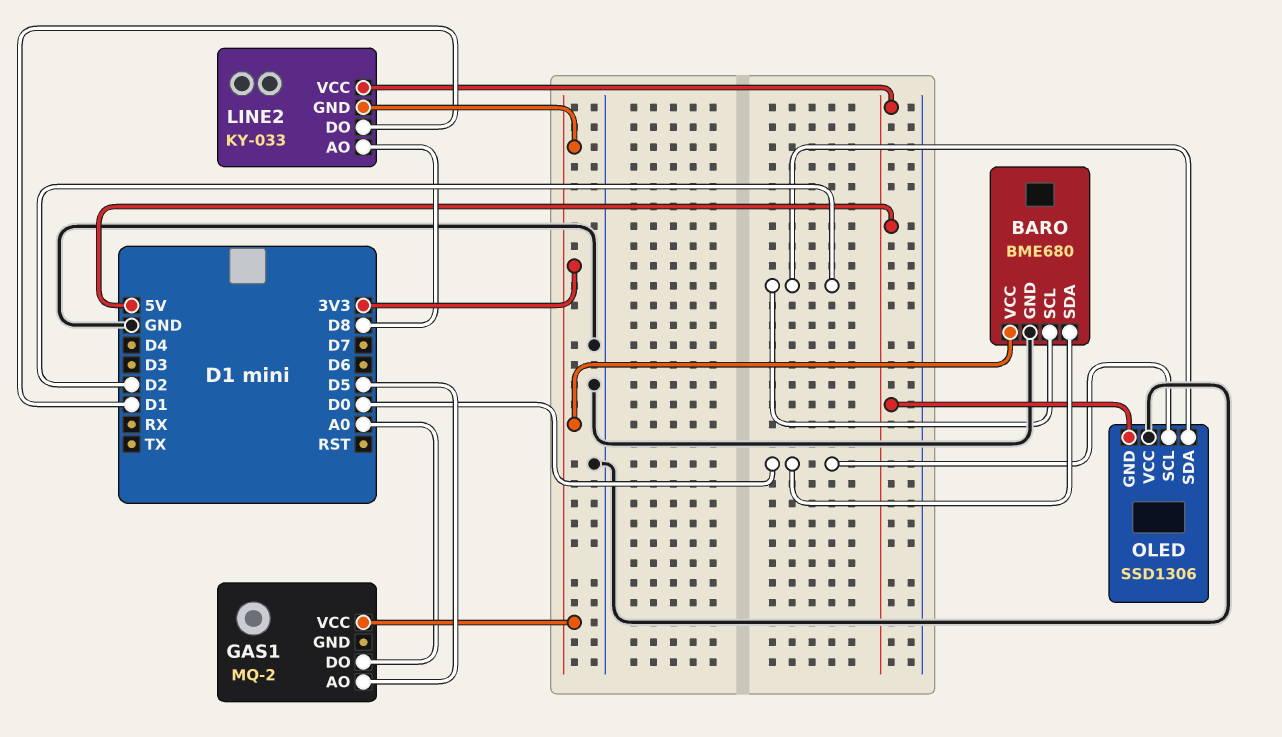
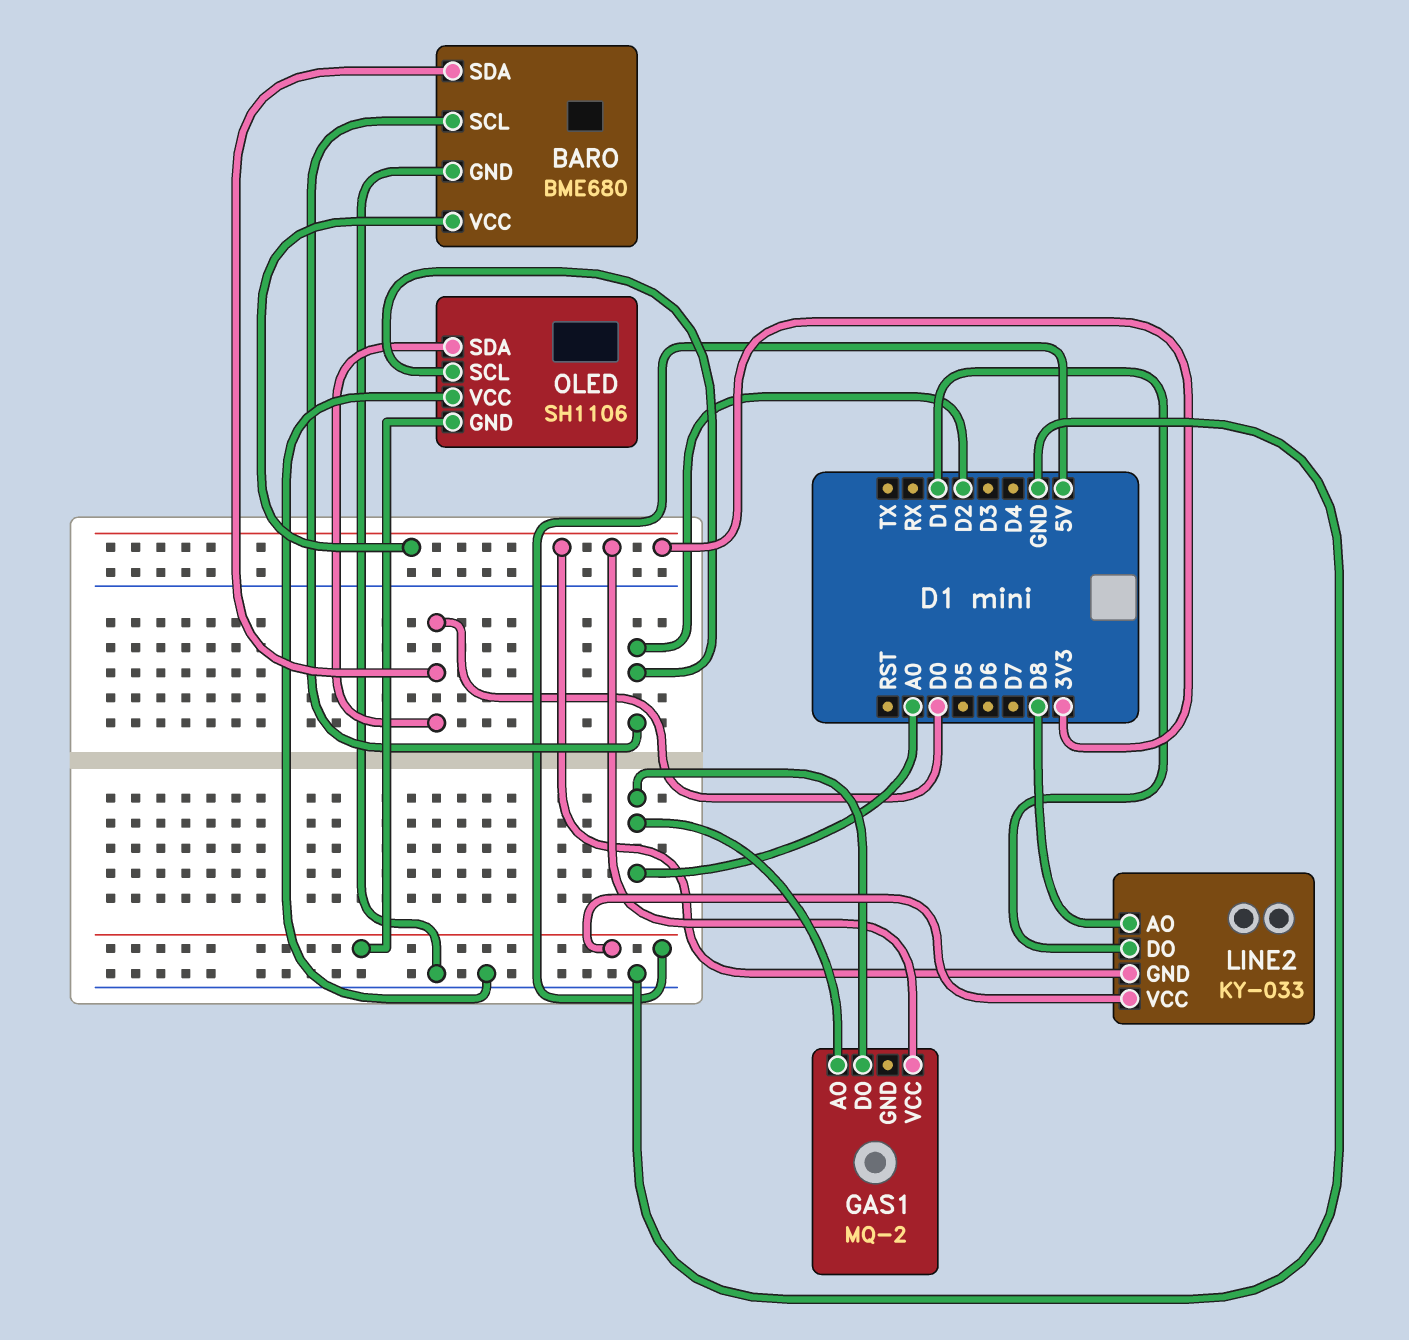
GAS1 pin AO: D5 -> A0
OLED: SSD1306 -> SH1106
OLED pin SCL: D0 -> D2
OLED pin SDA: D2 -> D0

